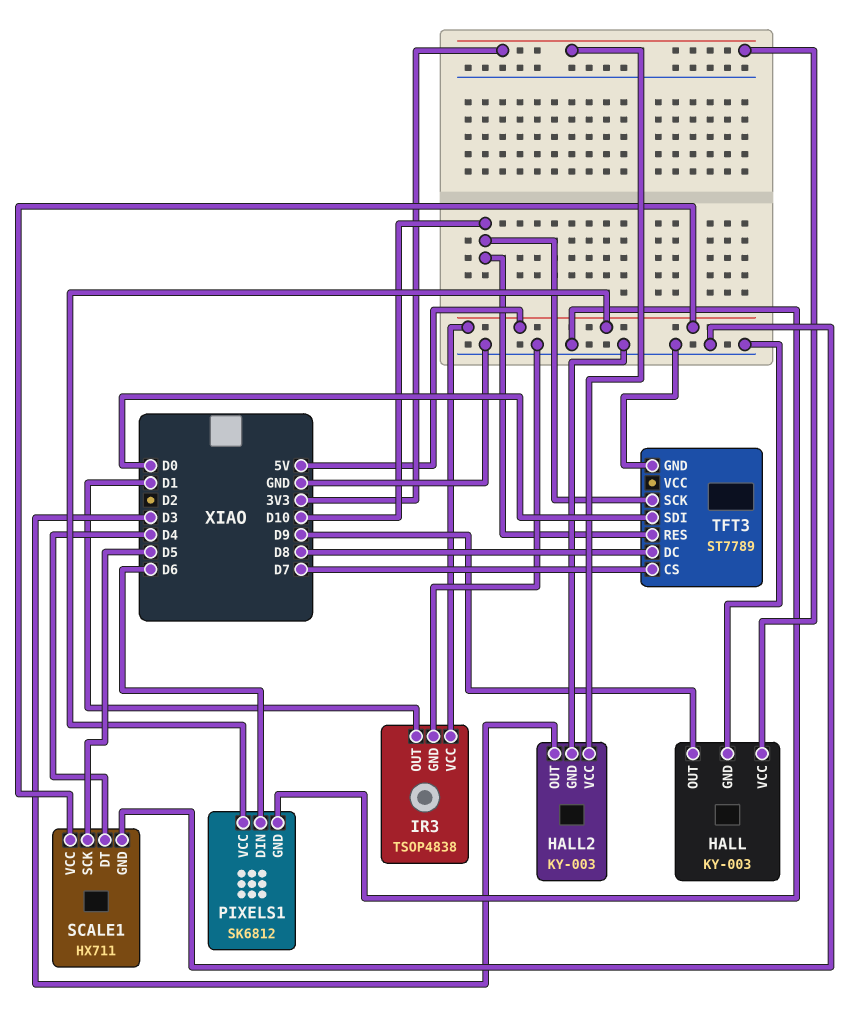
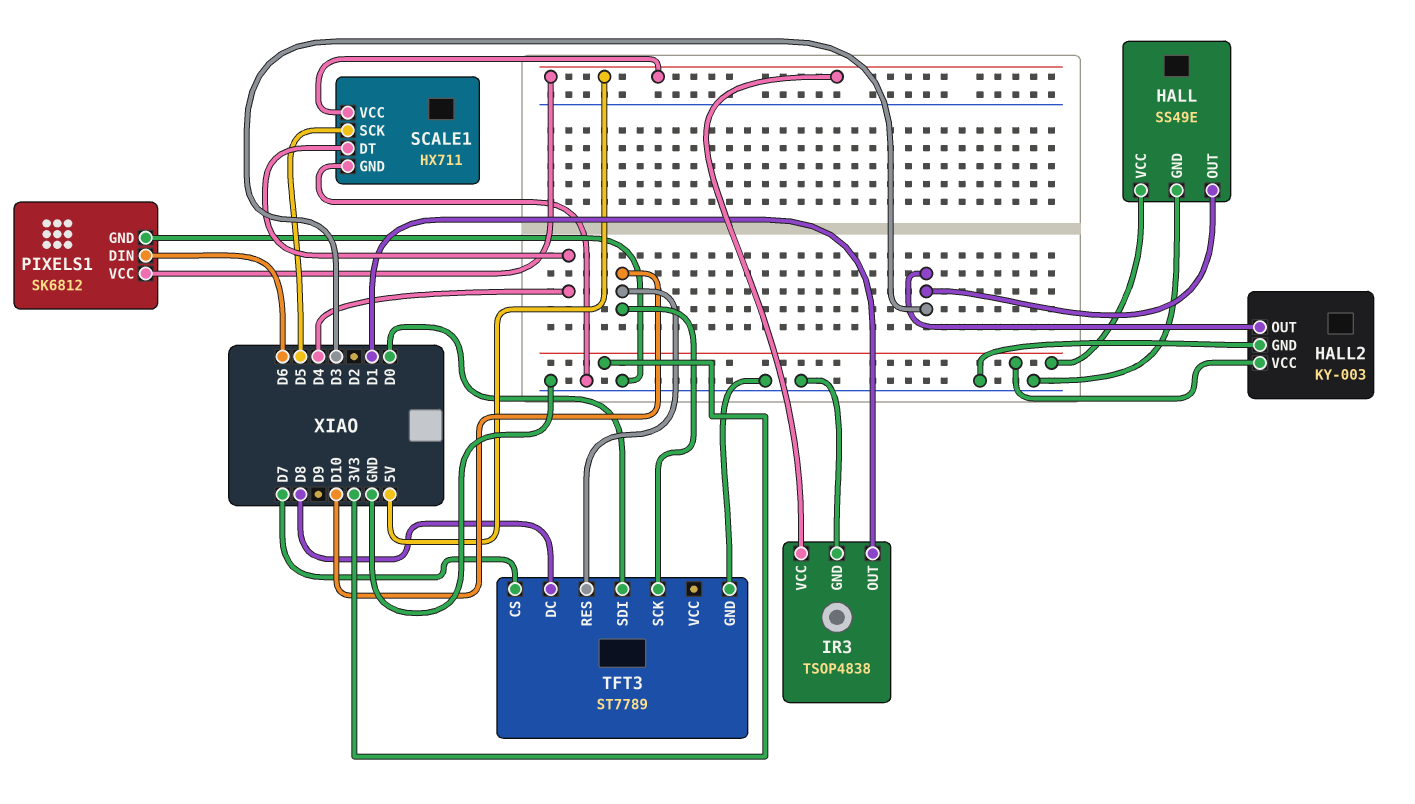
HALL: KY-003 -> SS49E
HALL pin OUT: D9 -> D3

